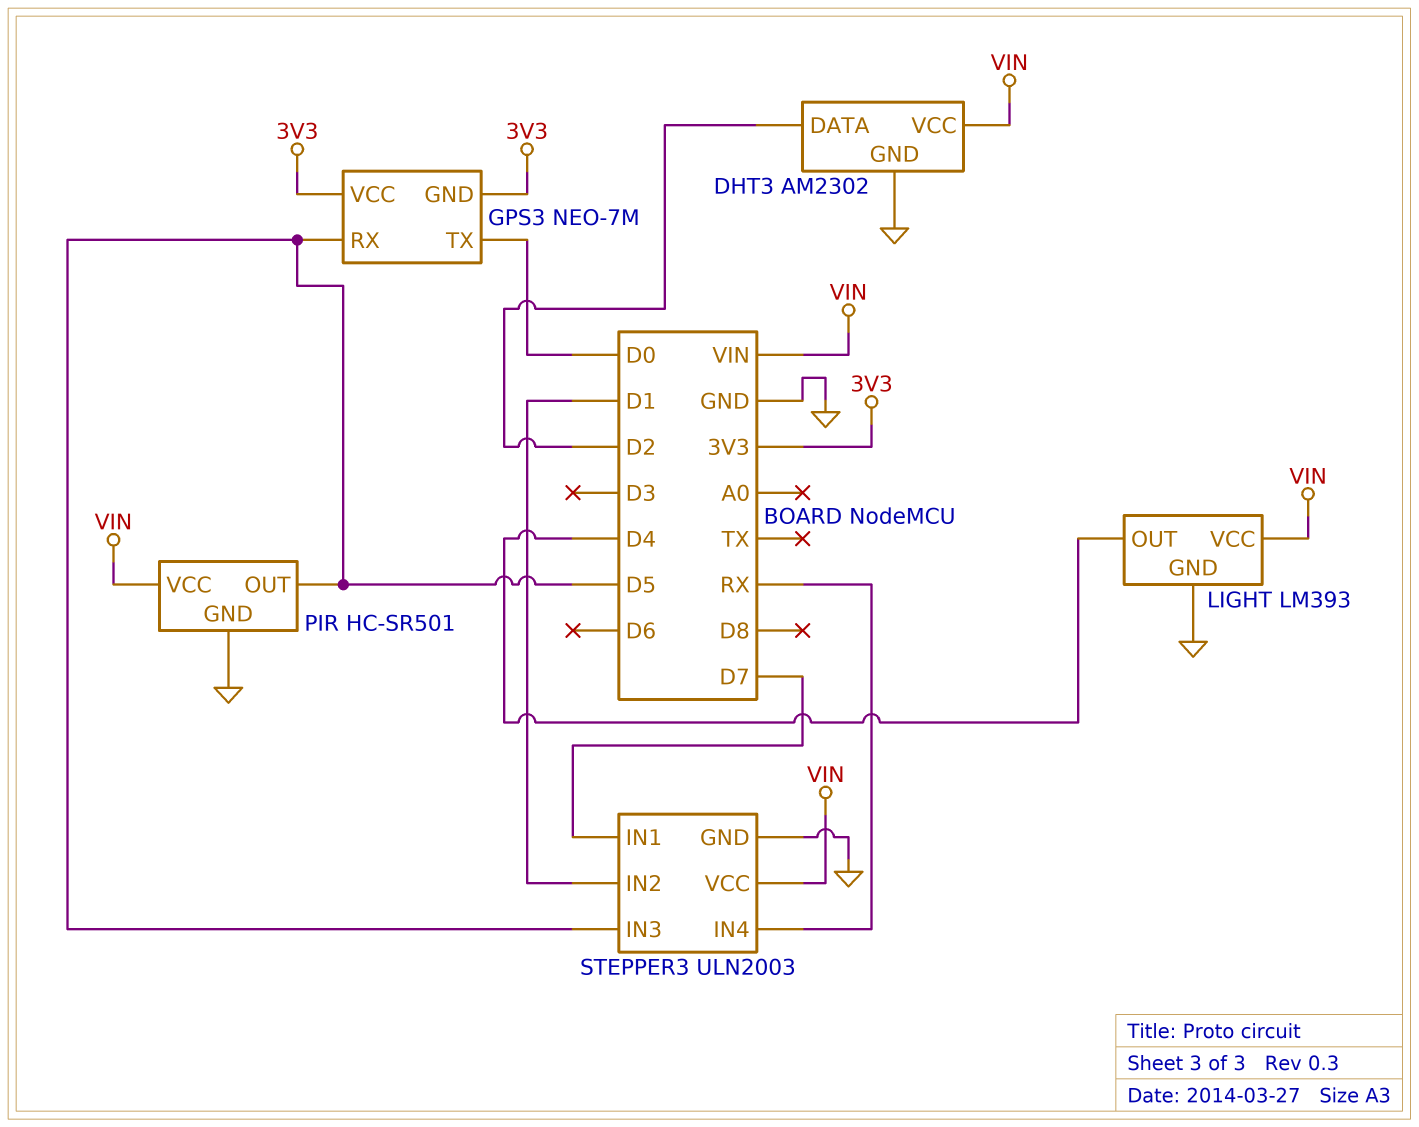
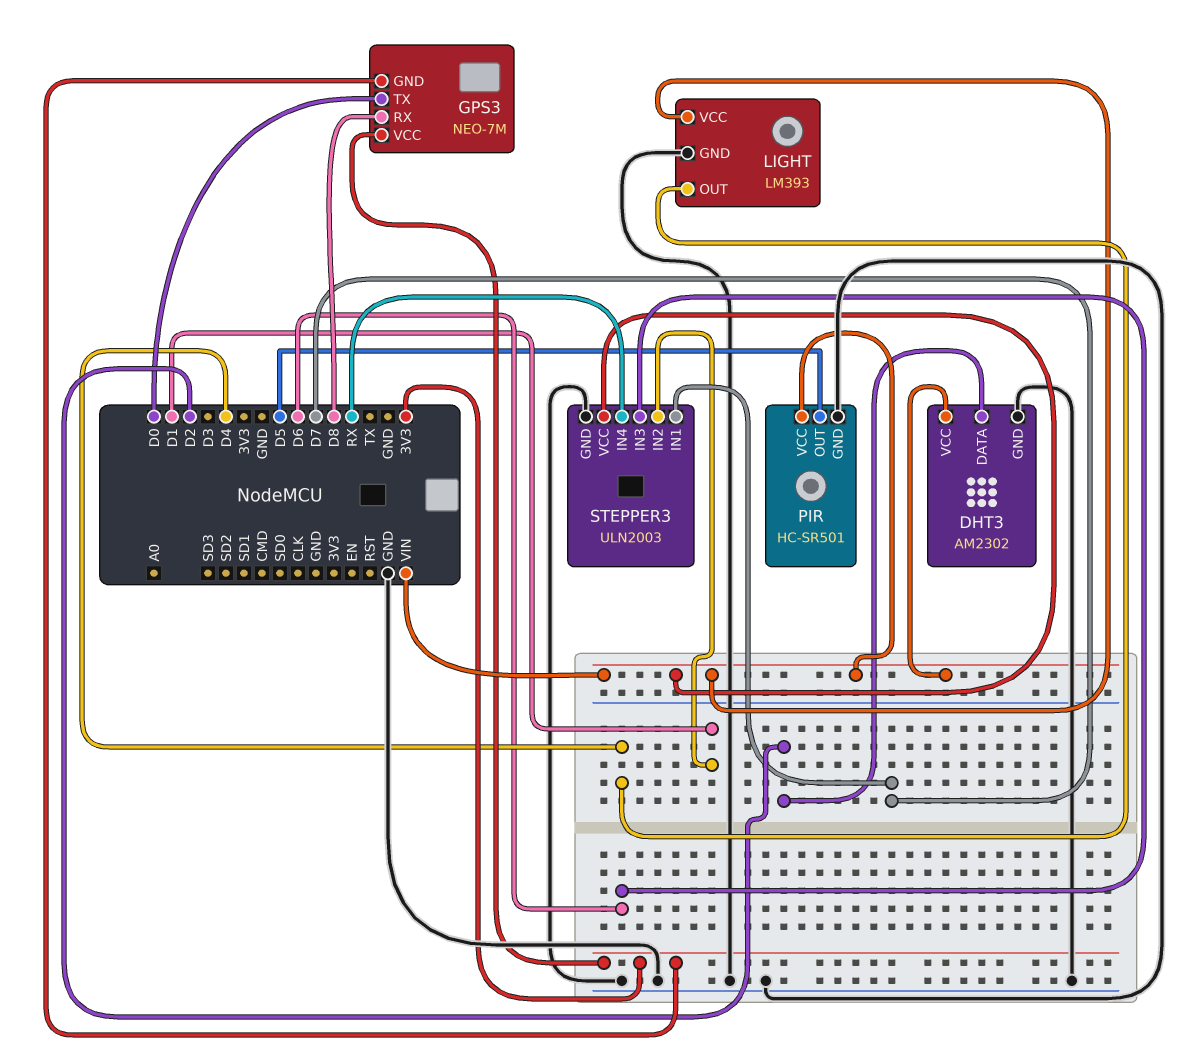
GPS3 pin RX: D5 -> D8
STEPPER3 pin IN3: D5 -> D6

